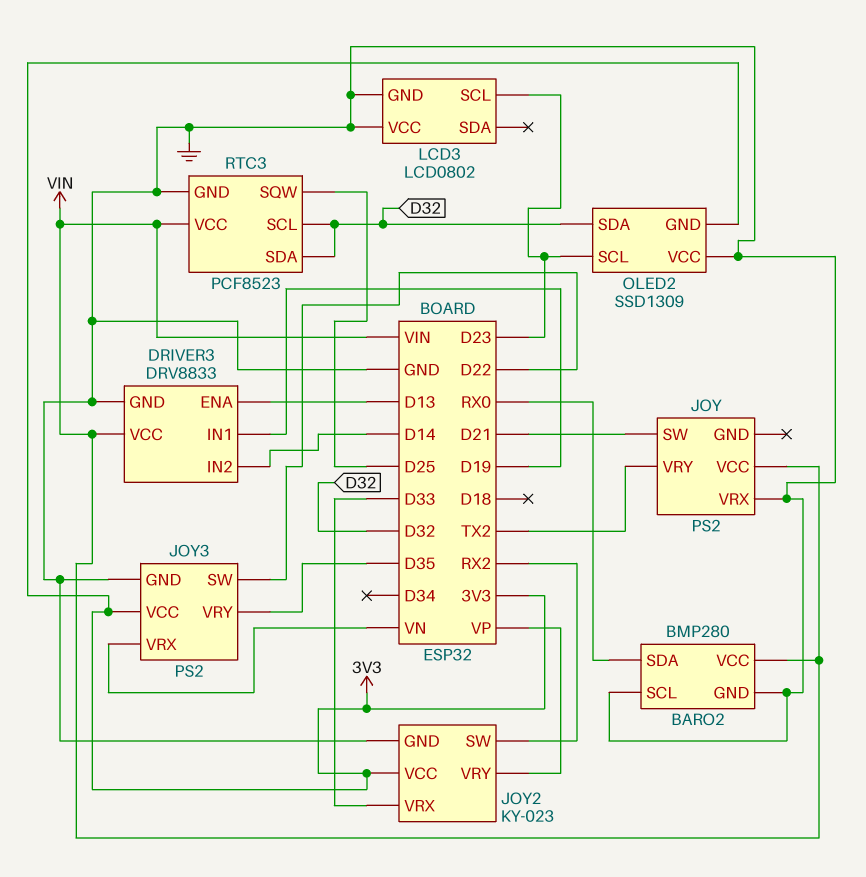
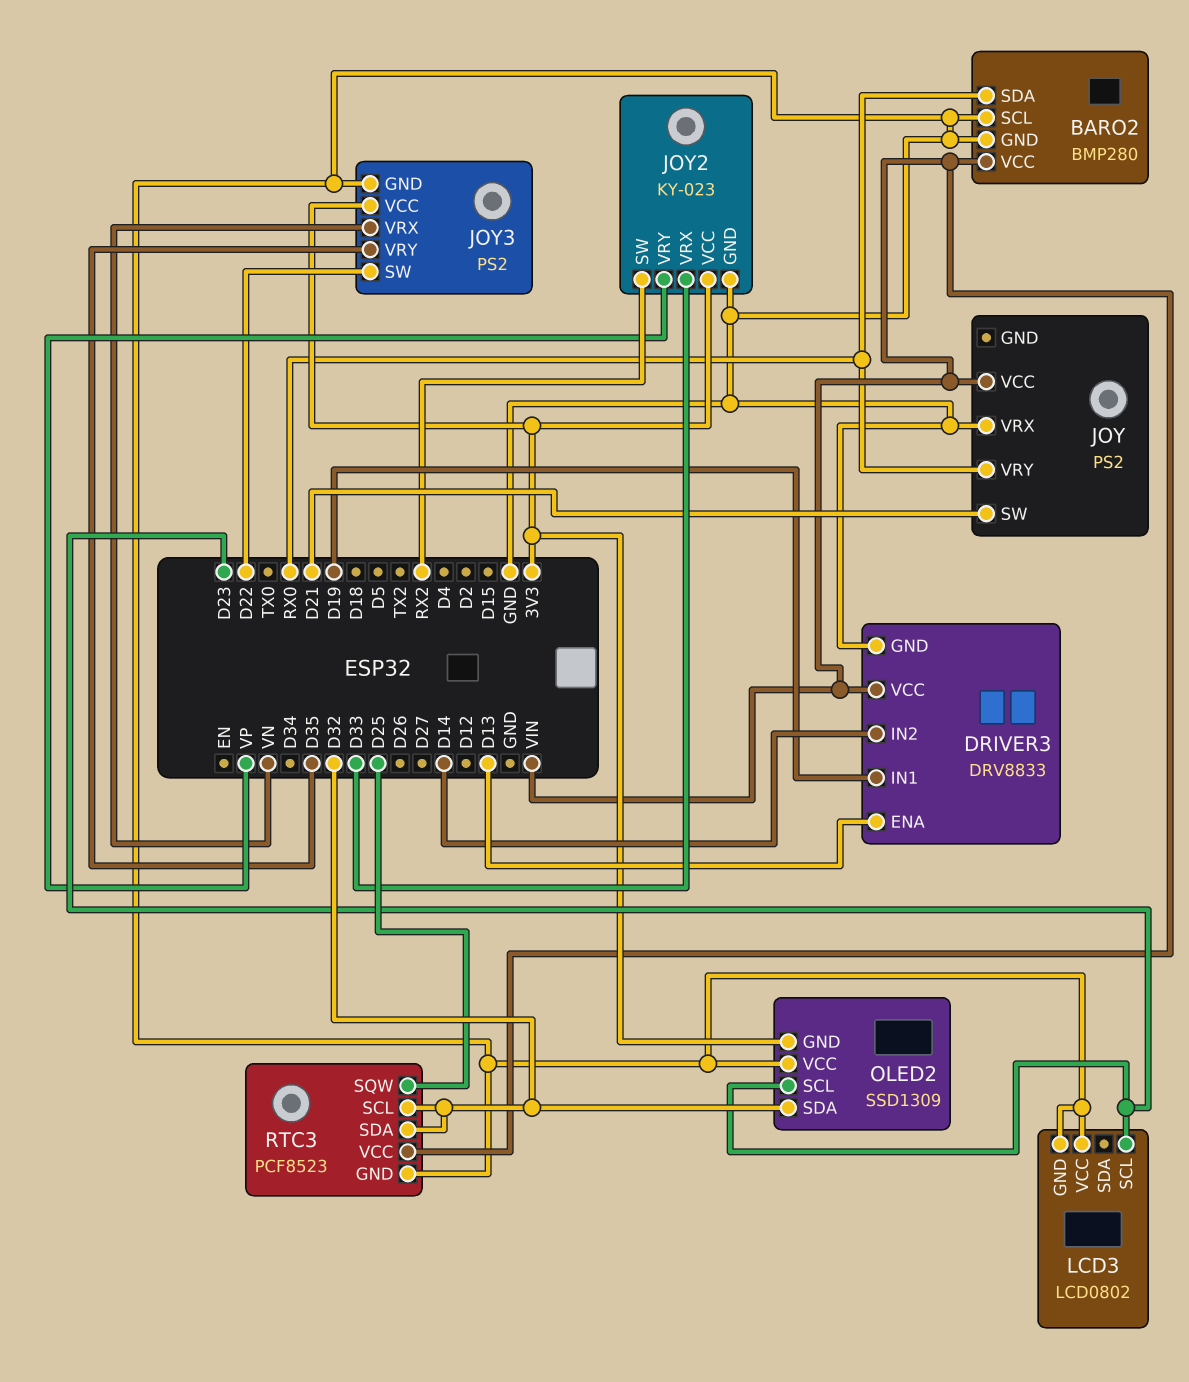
JOY pin VRY: TX2 -> RX0

